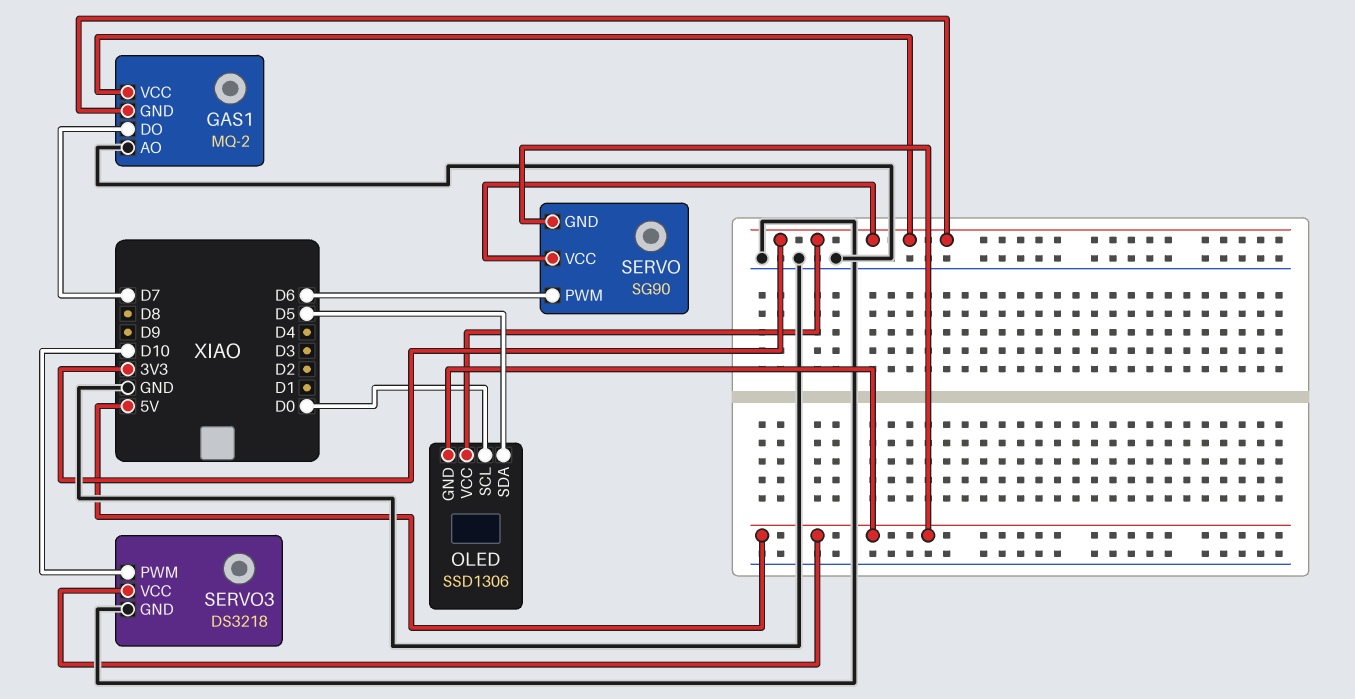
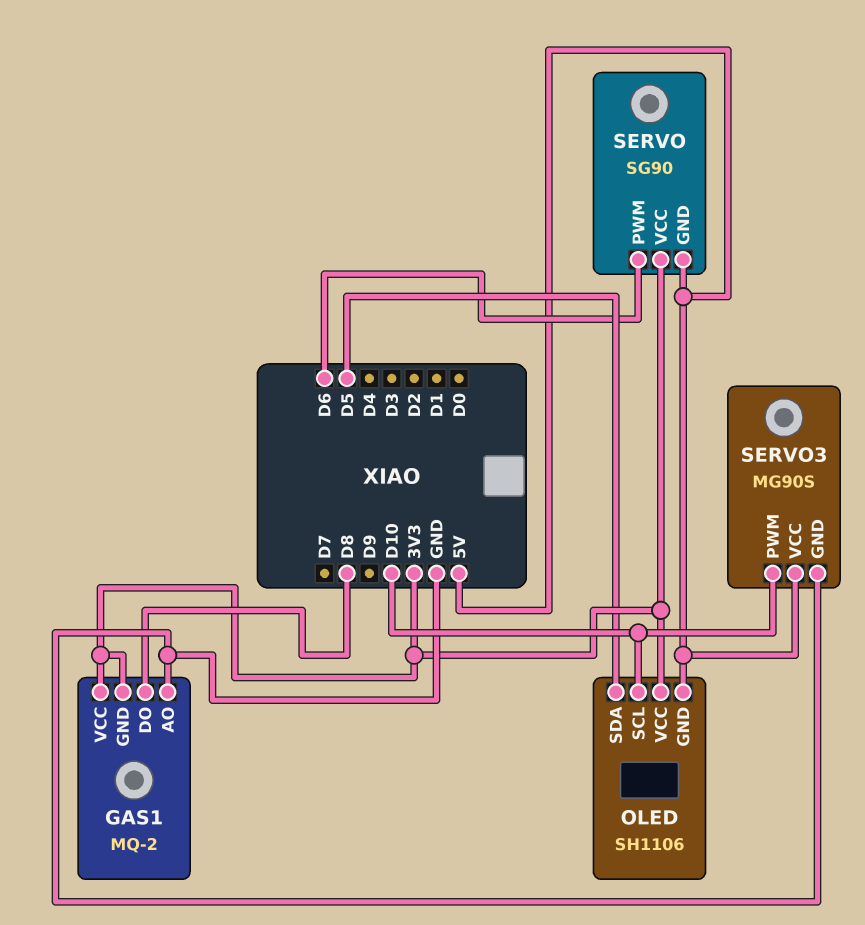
GAS1 pin DO: D7 -> D8
OLED: SSD1306 -> SH1106
OLED pin SCL: D0 -> D10
SERVO3: DS3218 -> MG90S

